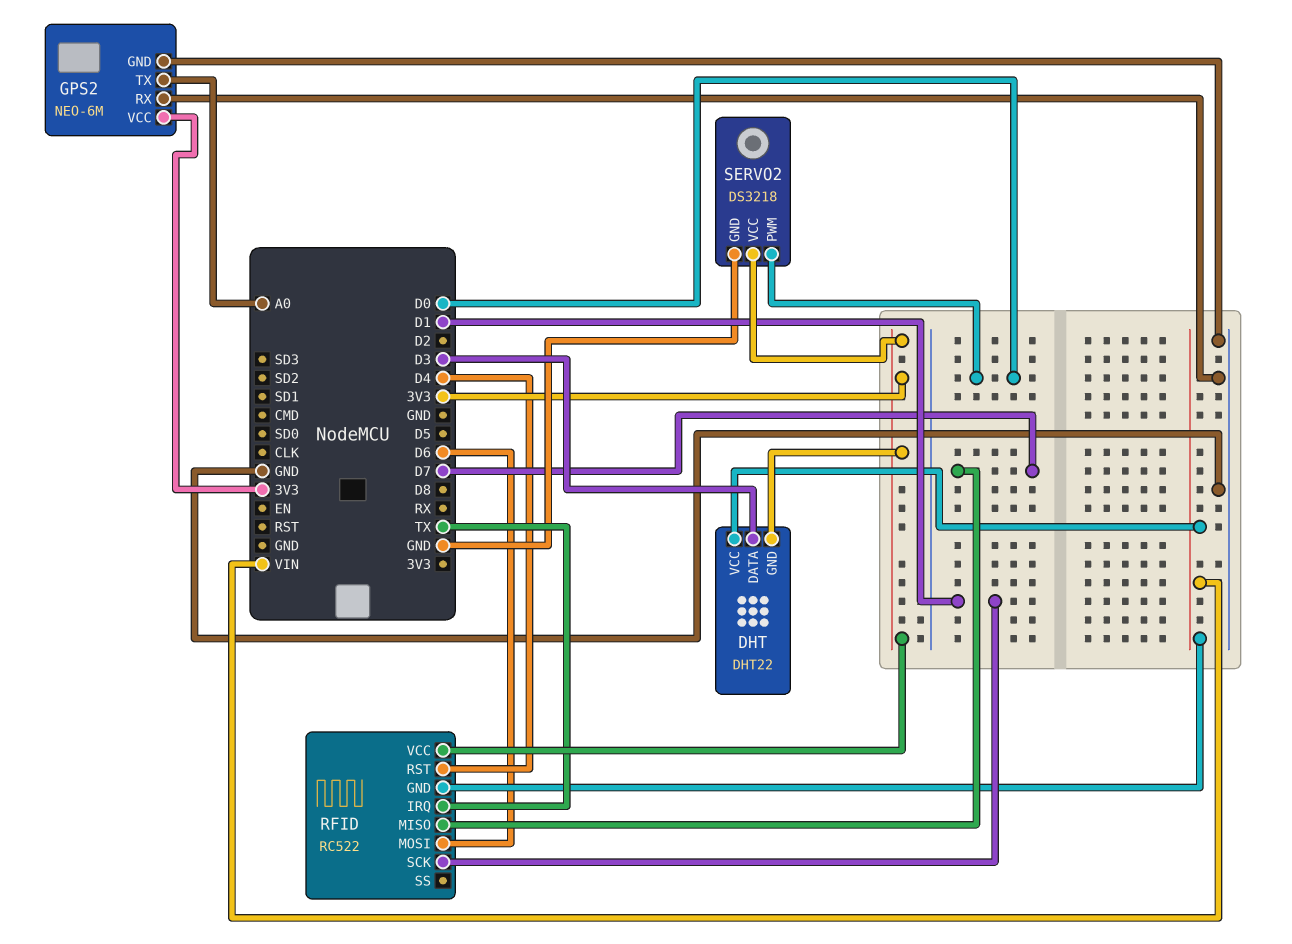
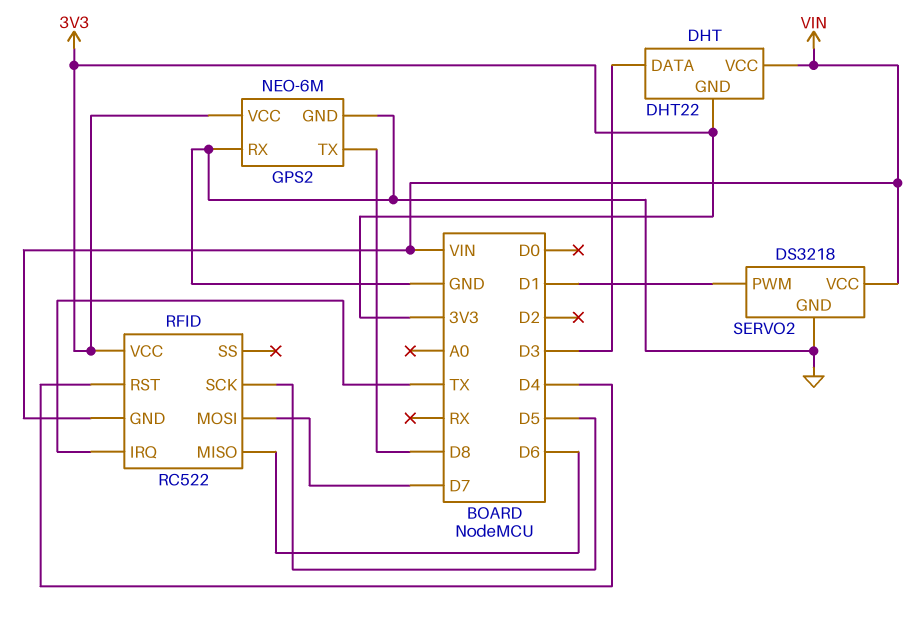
GPS2 pin TX: A0 -> D8
RFID pin MISO: D7 -> D6
RFID pin MOSI: D6 -> D7
RFID pin SCK: D1 -> D5
SERVO2 pin PWM: D0 -> D1
SERVO2 pin VCC: 3V3 -> VIN

